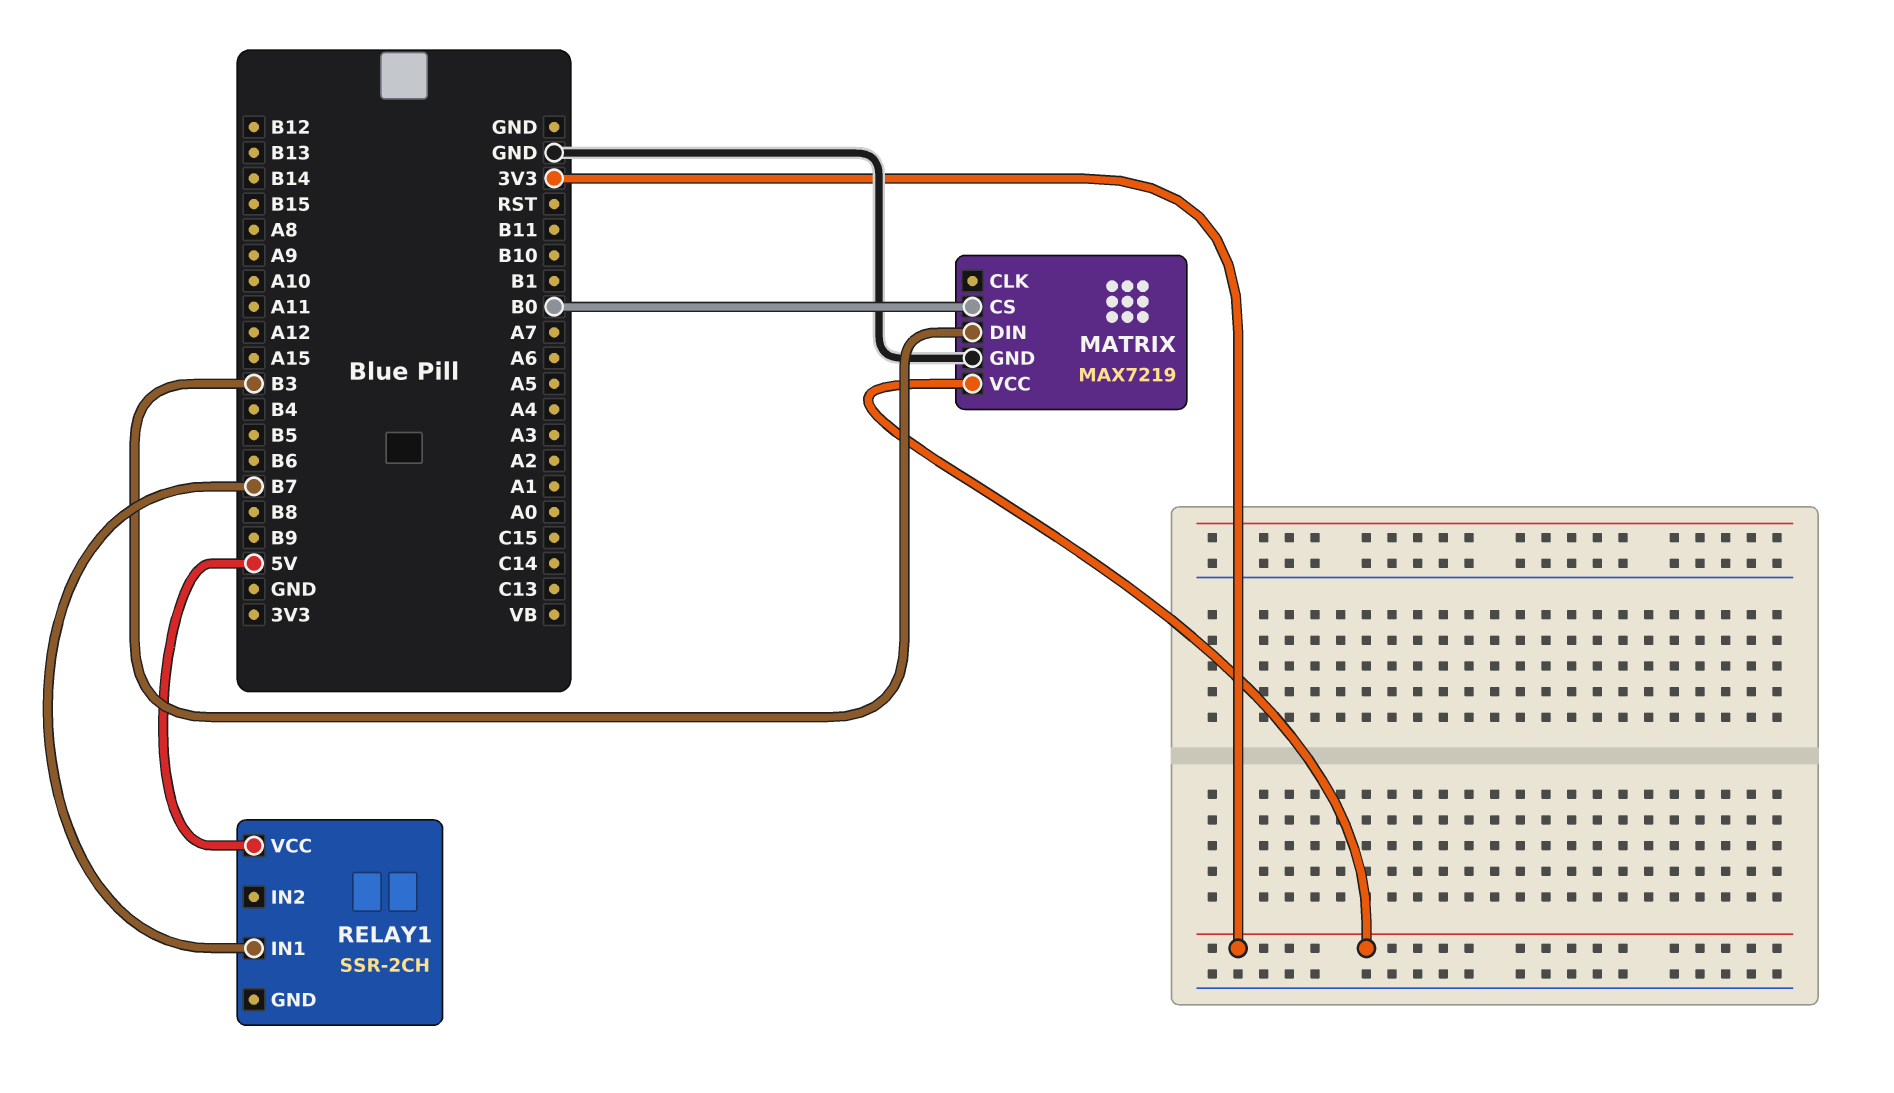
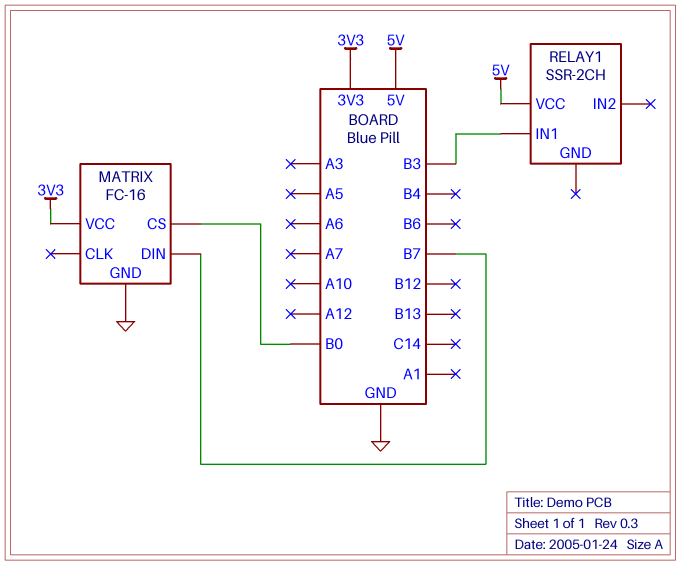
MATRIX: MAX7219 -> FC-16
MATRIX pin DIN: B3 -> B7
RELAY1 pin IN1: B7 -> B3

